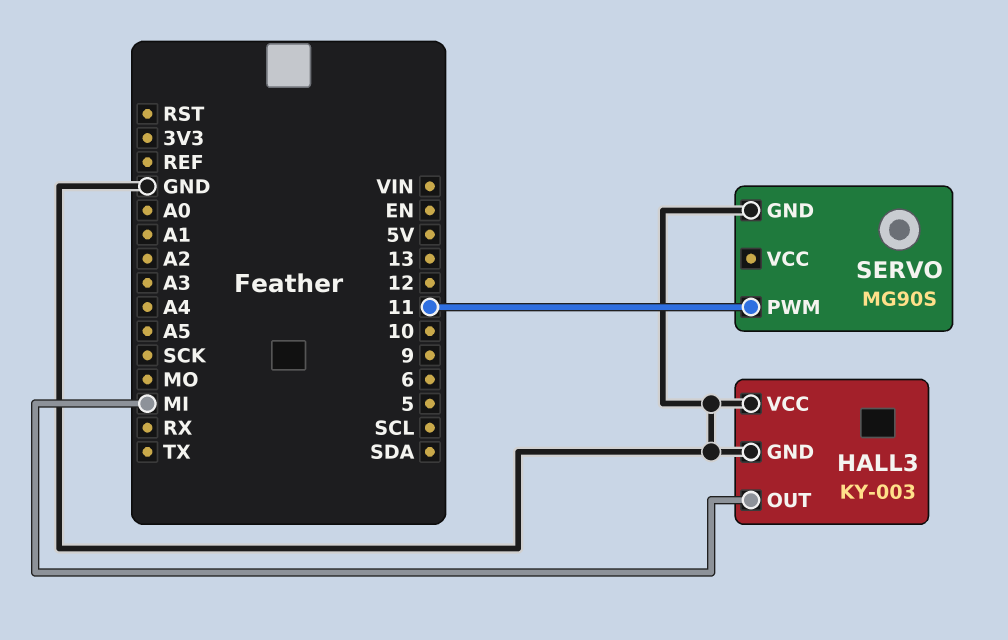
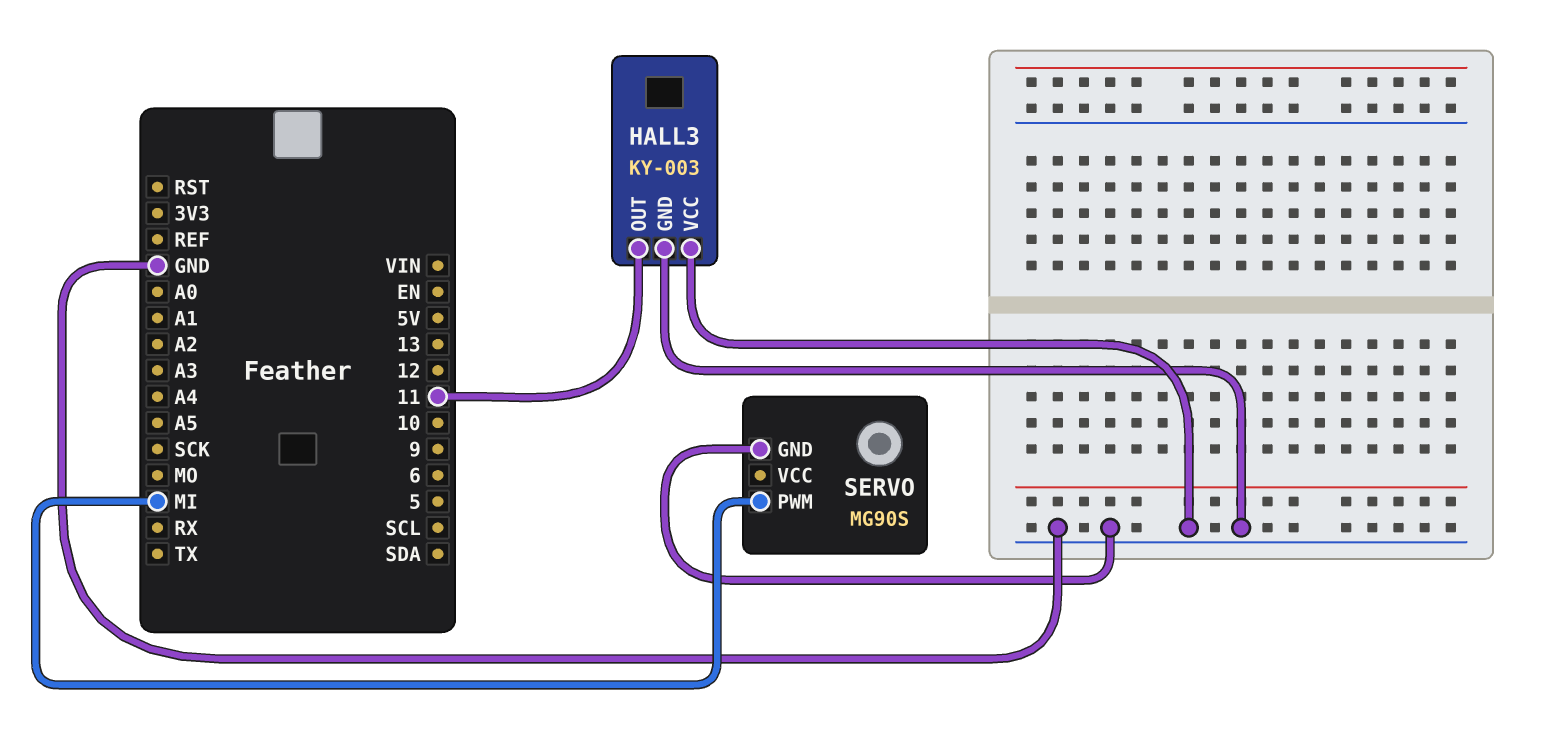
HALL3 pin OUT: MI -> 11
SERVO pin PWM: 11 -> MI

